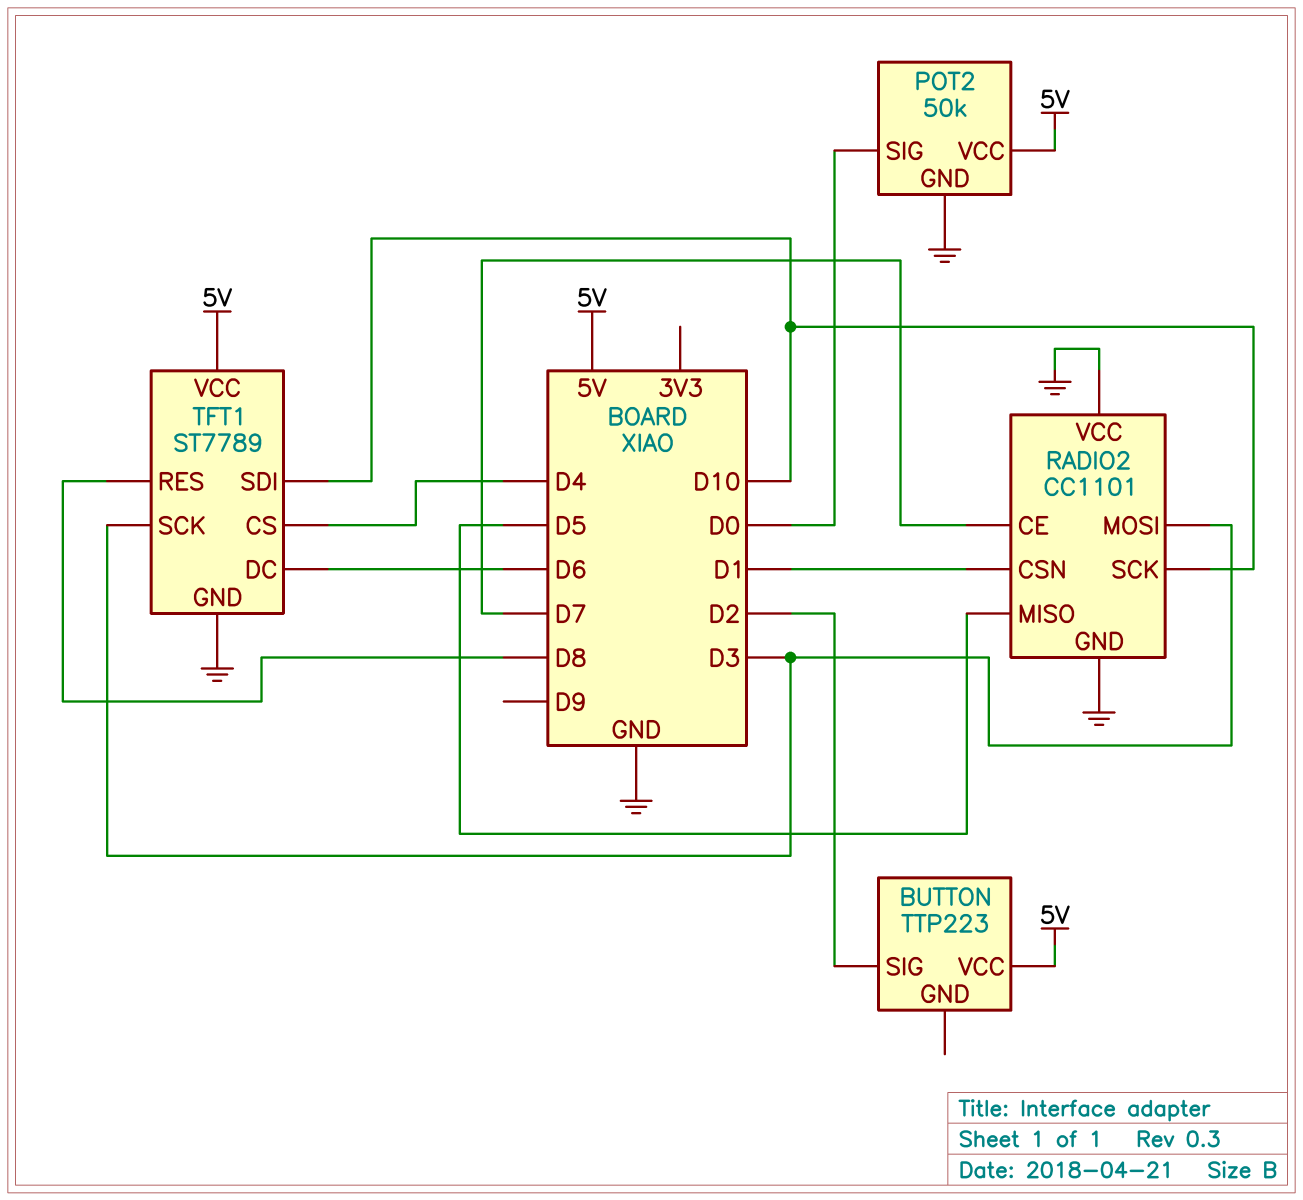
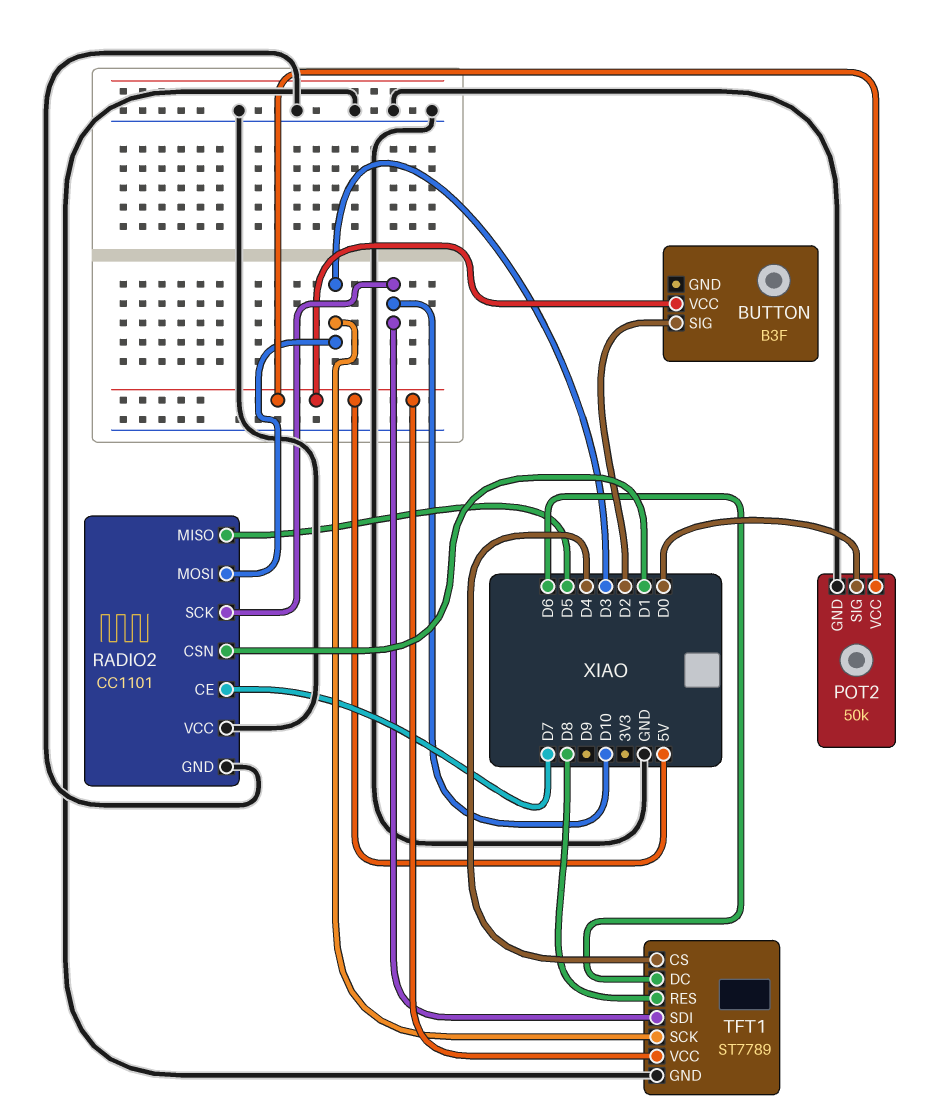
BUTTON: TTP223 -> B3F

